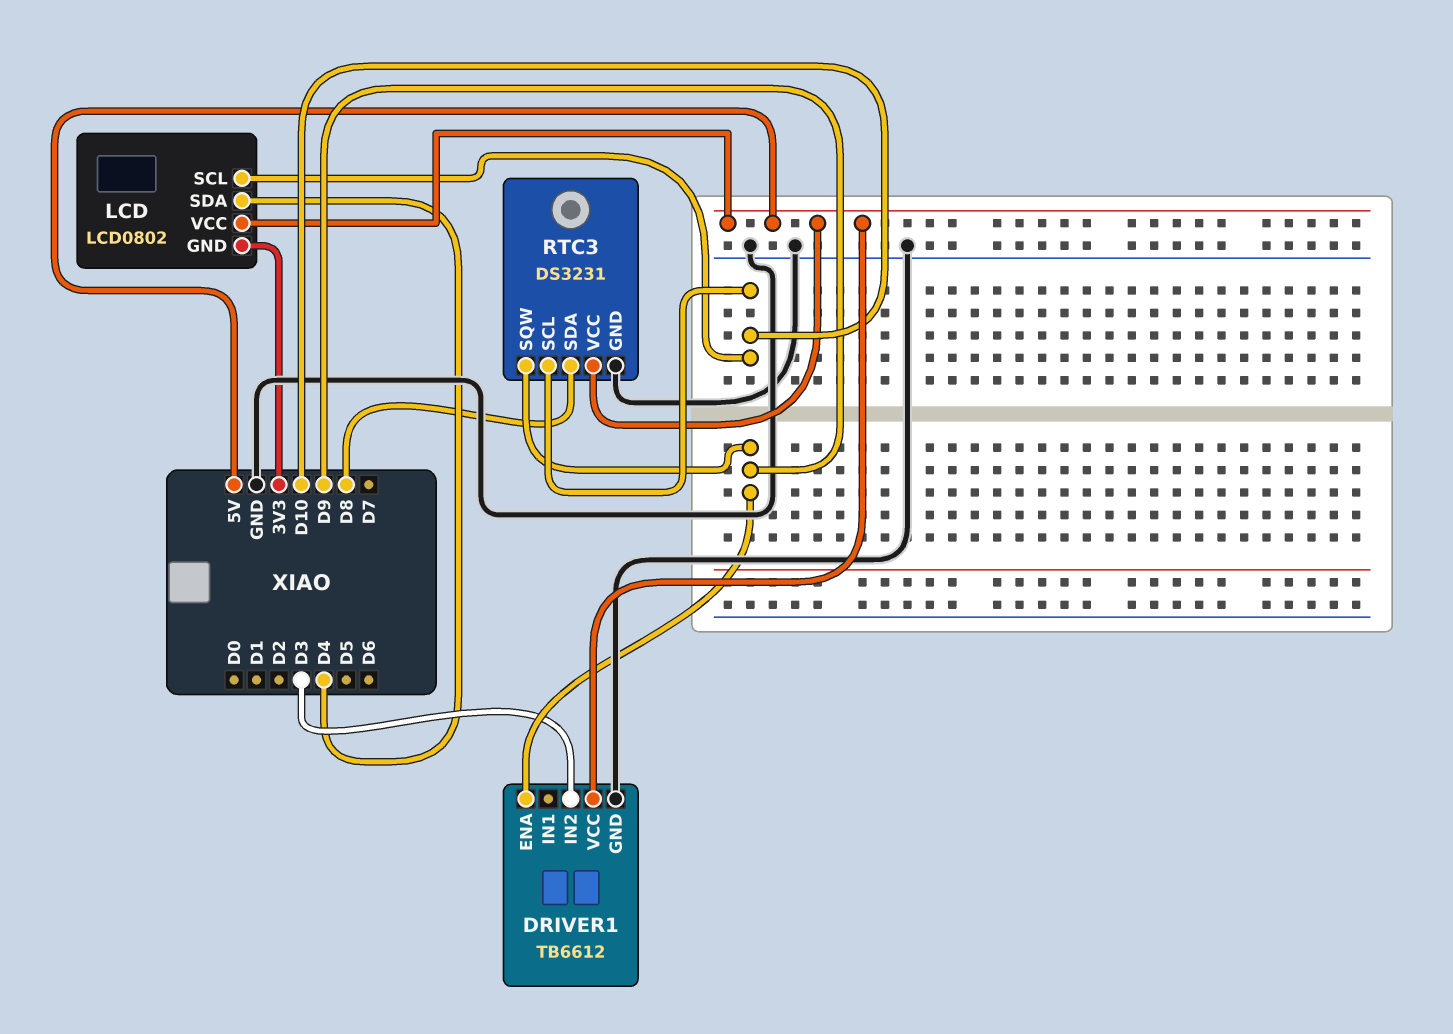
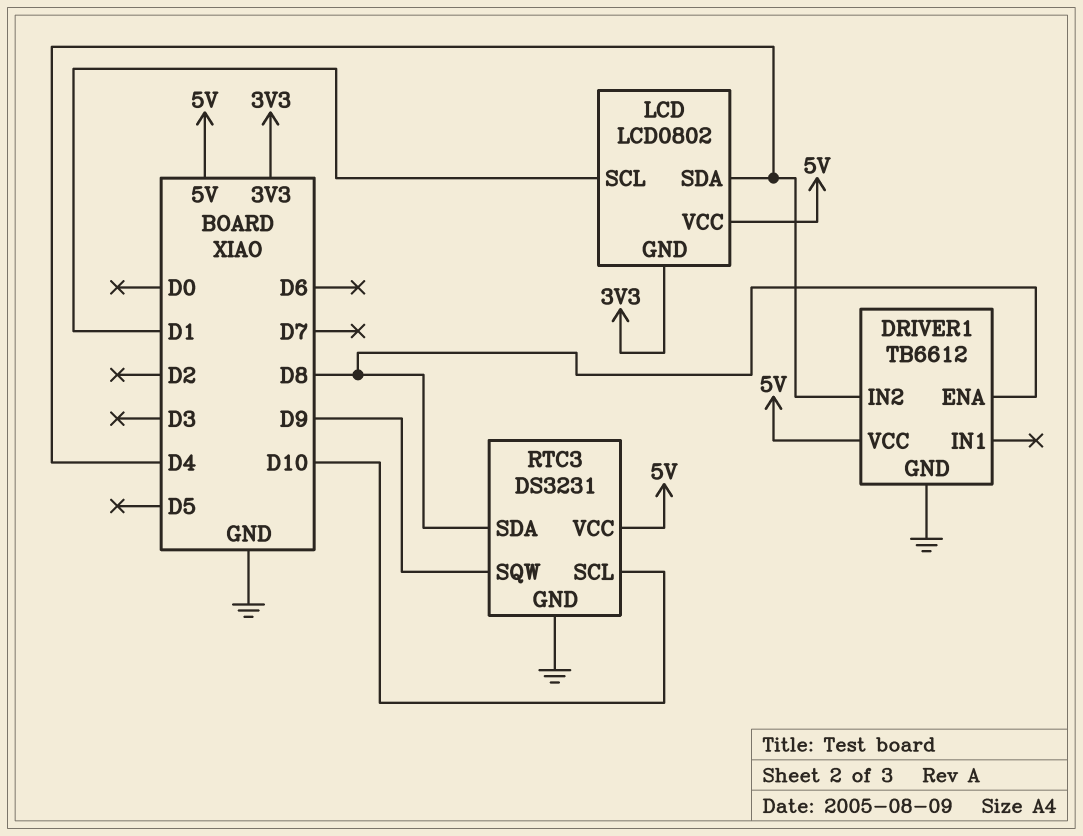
DRIVER1 pin ENA: D9 -> D8
DRIVER1 pin IN2: D3 -> D4
LCD pin SCL: D10 -> D1

